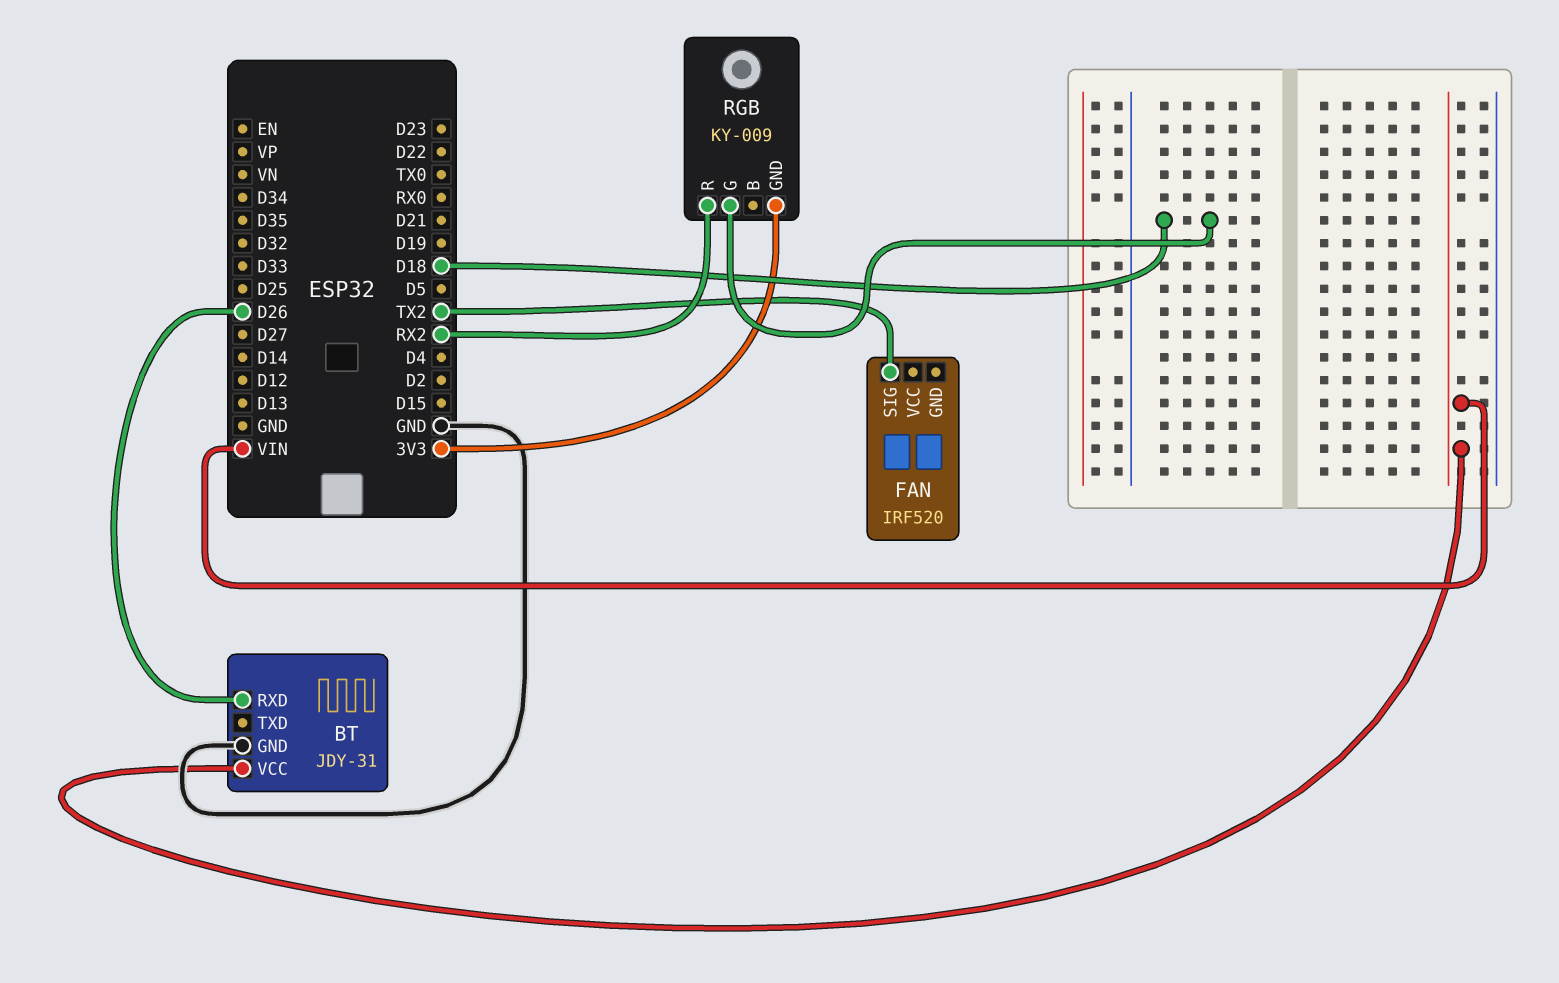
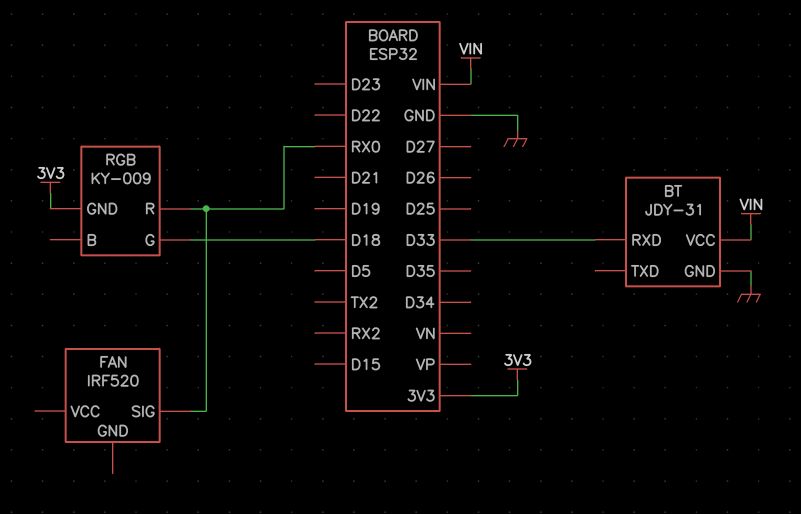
BT pin RXD: D26 -> D33
FAN pin SIG: TX2 -> RX0
RGB pin R: RX2 -> RX0

